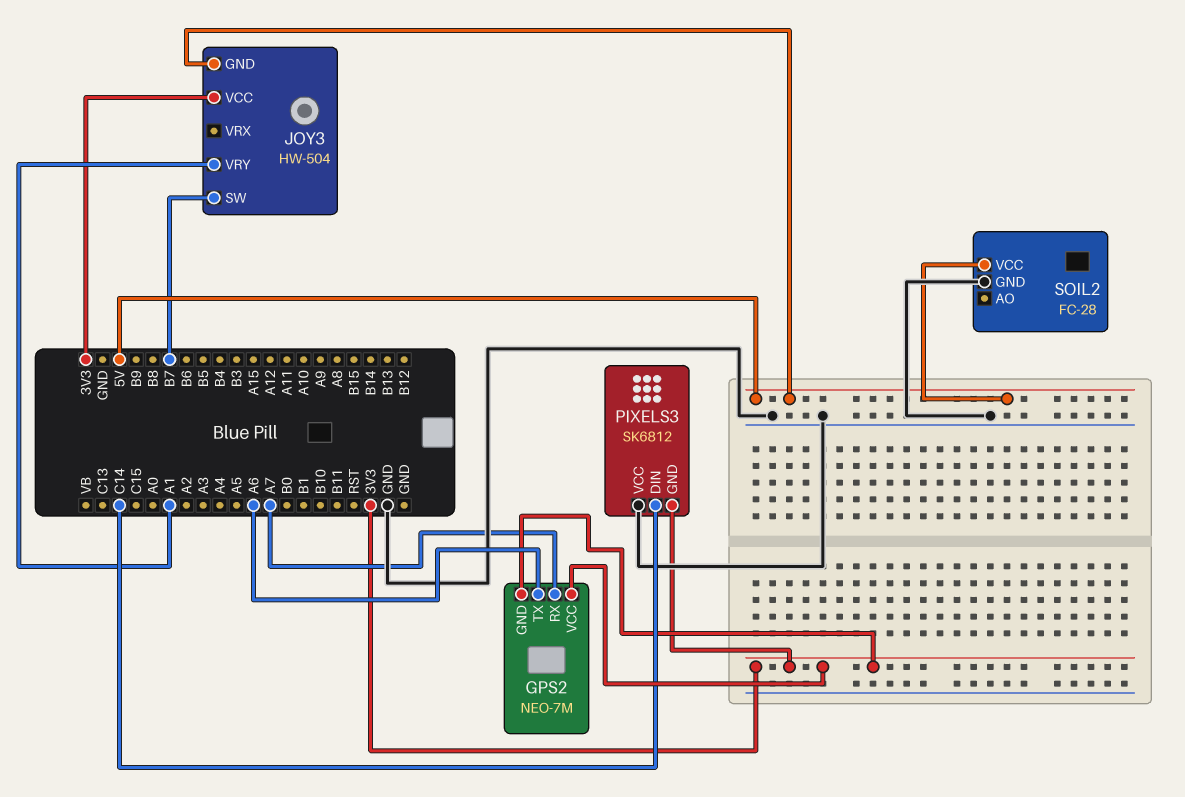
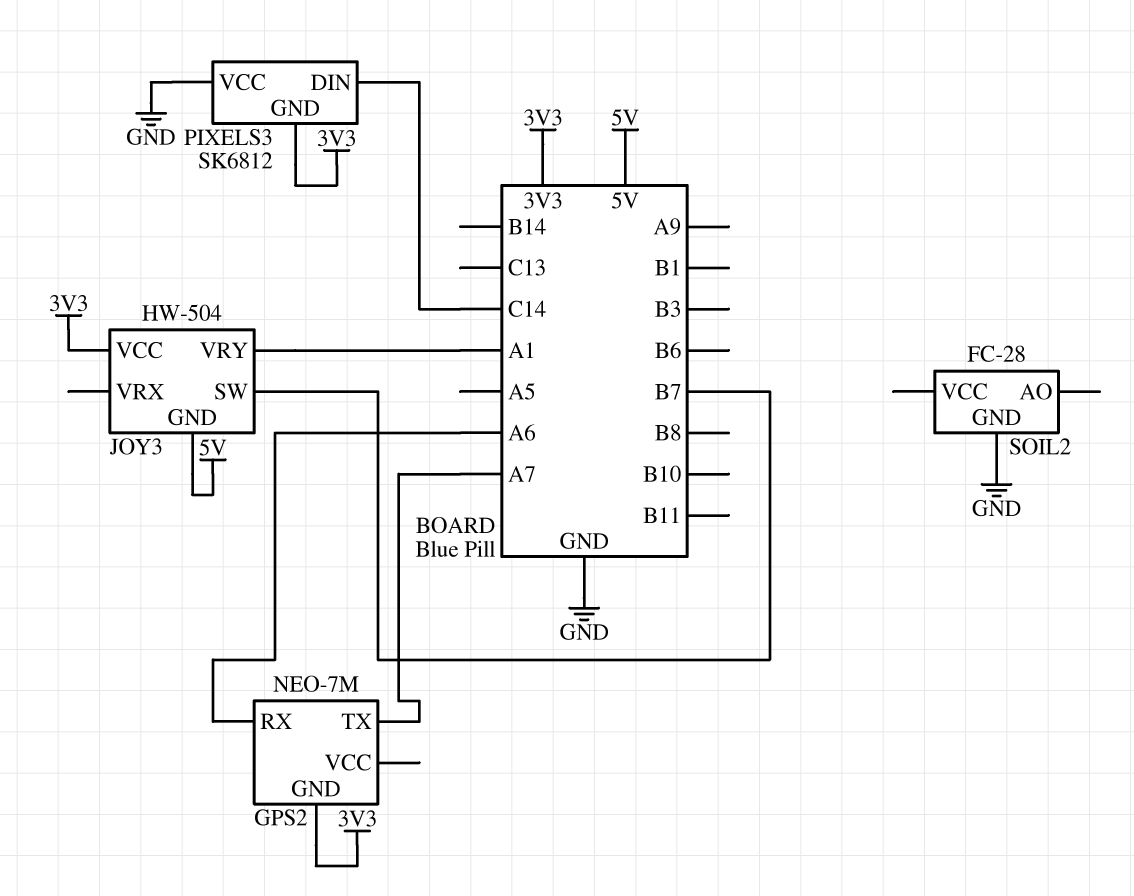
GPS2 pin RX: A7 -> A6
GPS2 pin TX: A6 -> A7
GPS2 pin VCC: 3V3 -> none
SOIL2 pin VCC: 5V -> none

